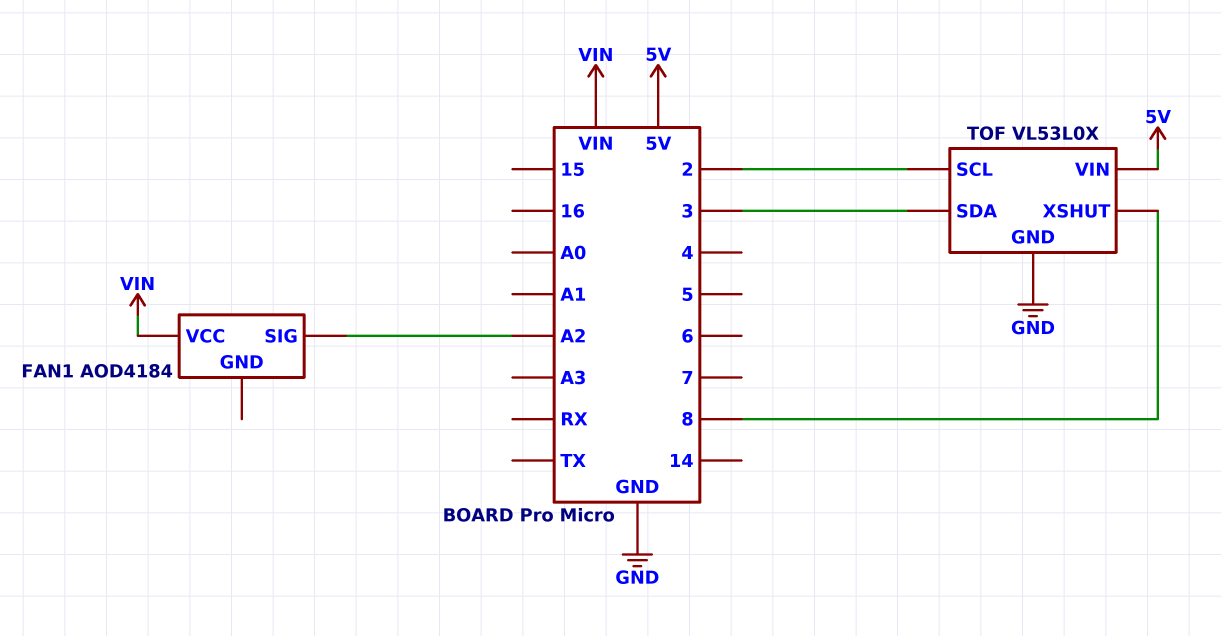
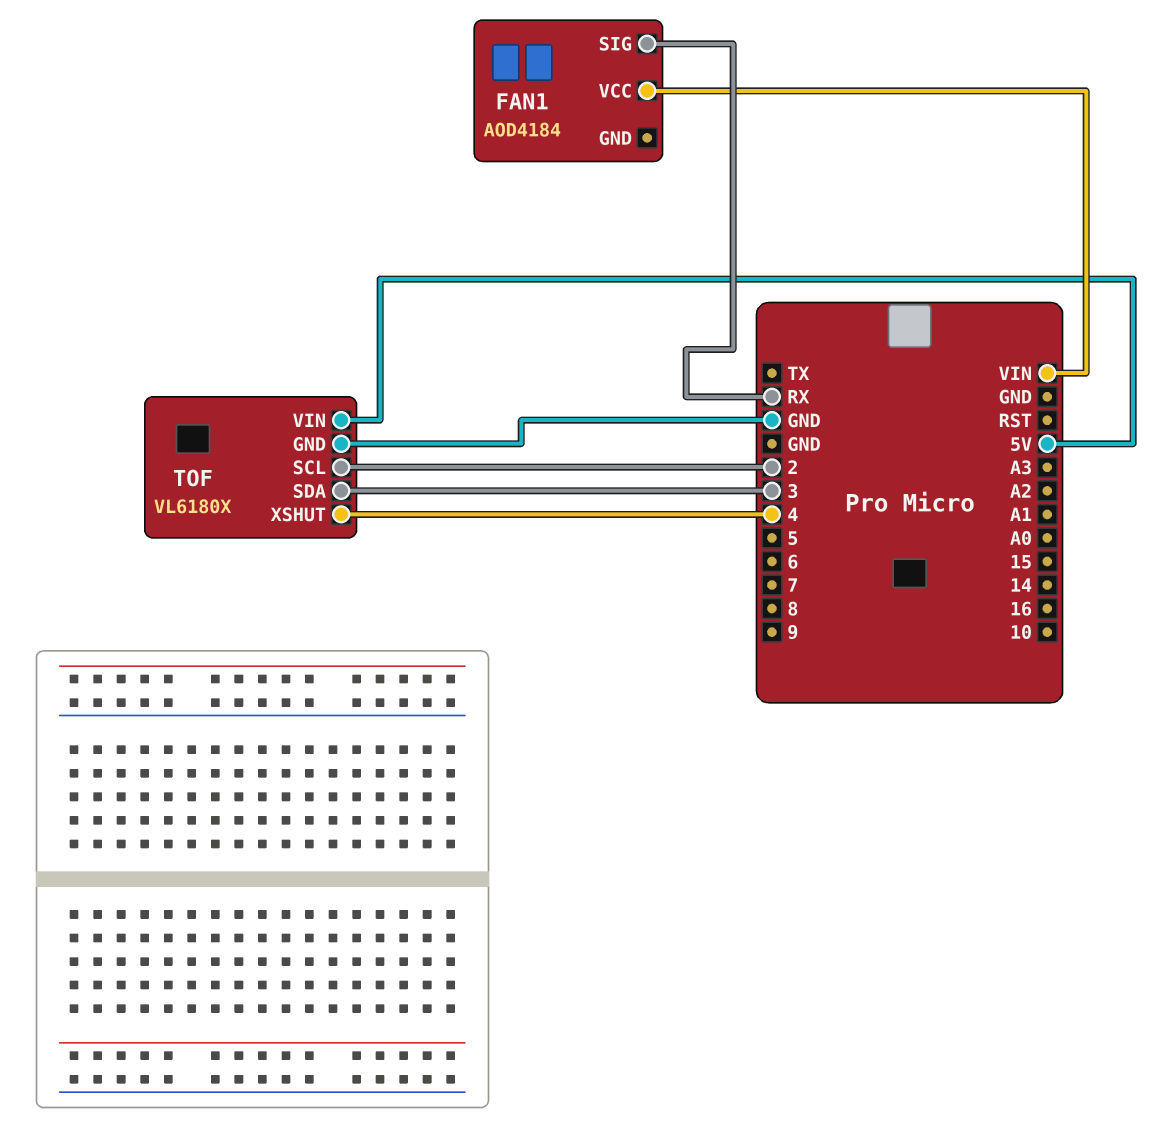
FAN1 pin SIG: A2 -> RX
TOF: VL53L0X -> VL6180X
TOF pin XSHUT: 8 -> 4

